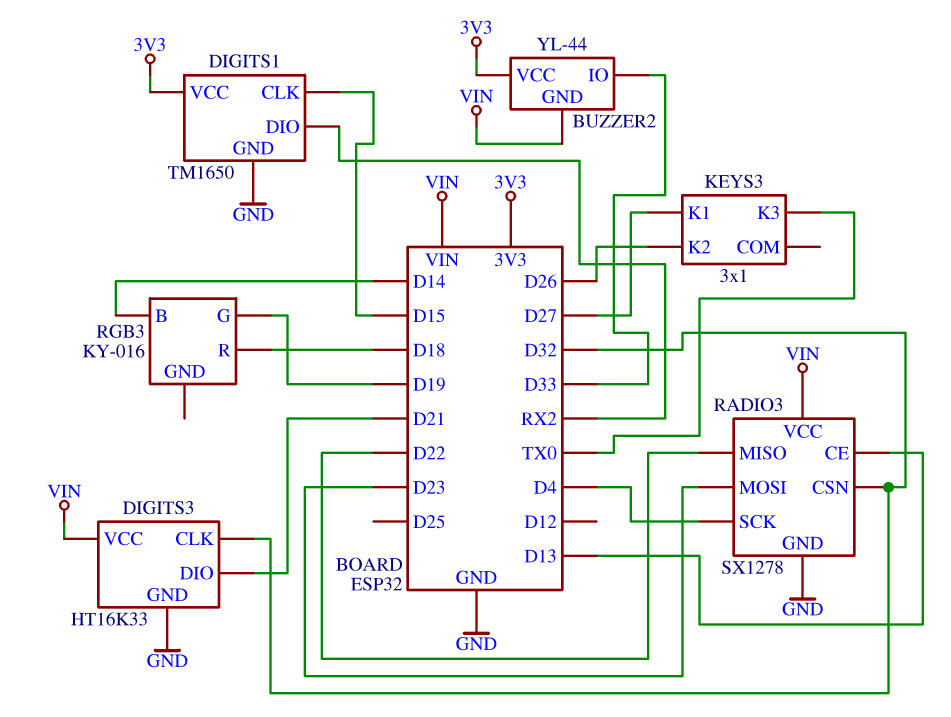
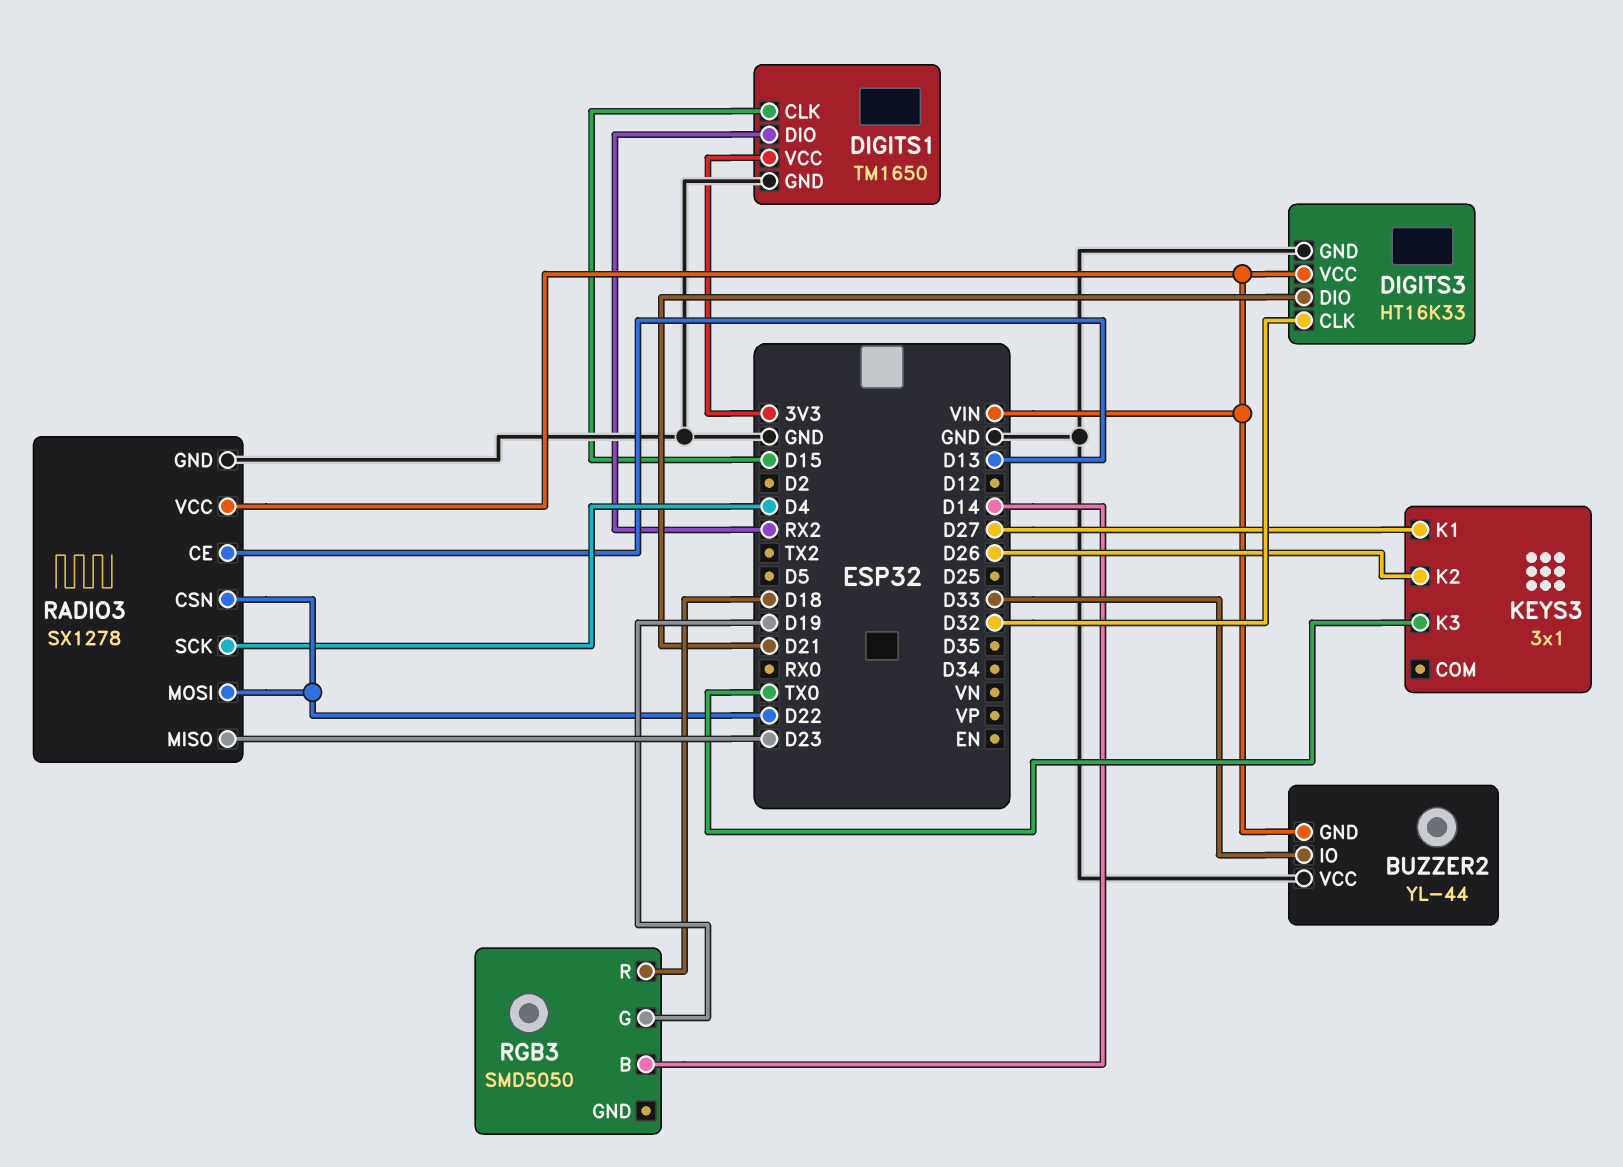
BUZZER2 pin VCC: 3V3 -> GND
RADIO3 pin CSN: D32 -> D22
RADIO3 pin MISO: D22 -> D23
RADIO3 pin MOSI: D23 -> D22
RGB3: KY-016 -> SMD5050

